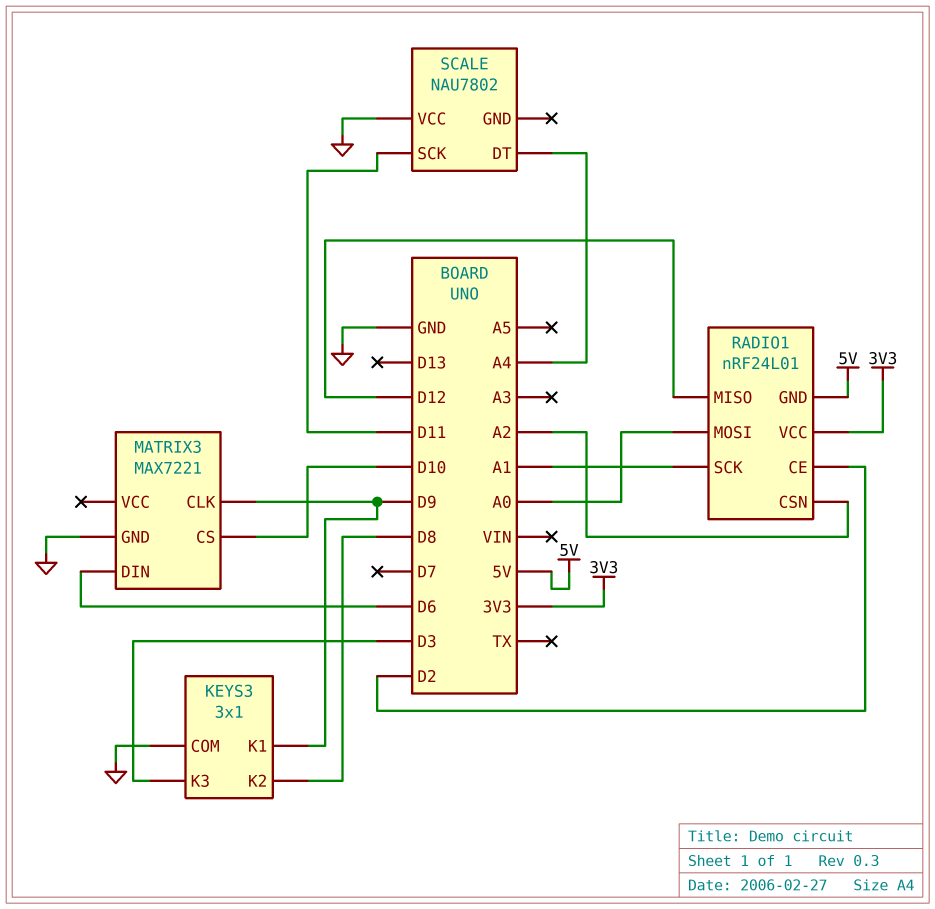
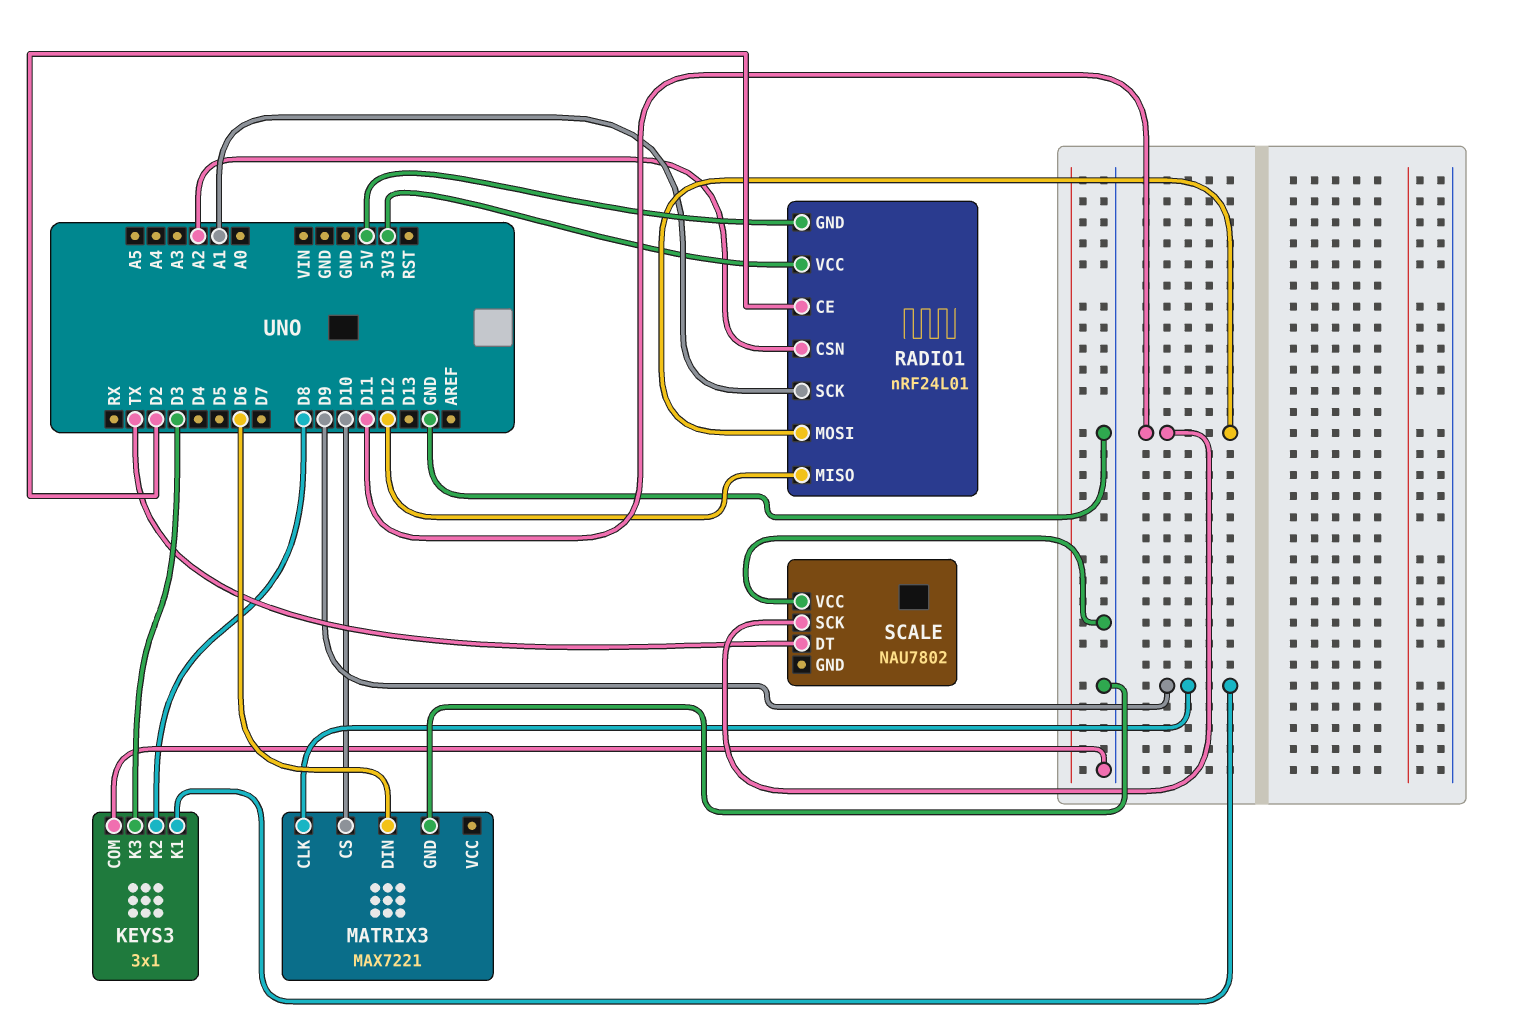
RADIO1 pin MOSI: A0 -> D11
SCALE pin DT: A4 -> TX

